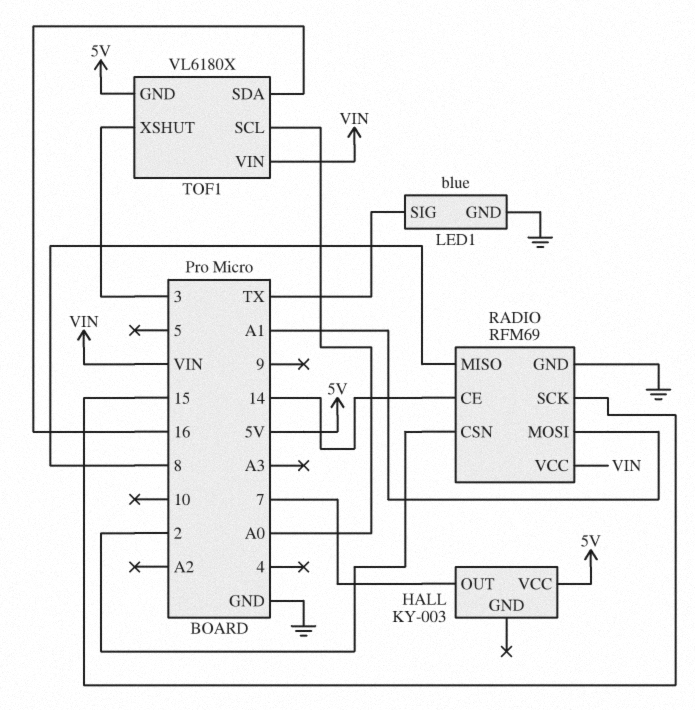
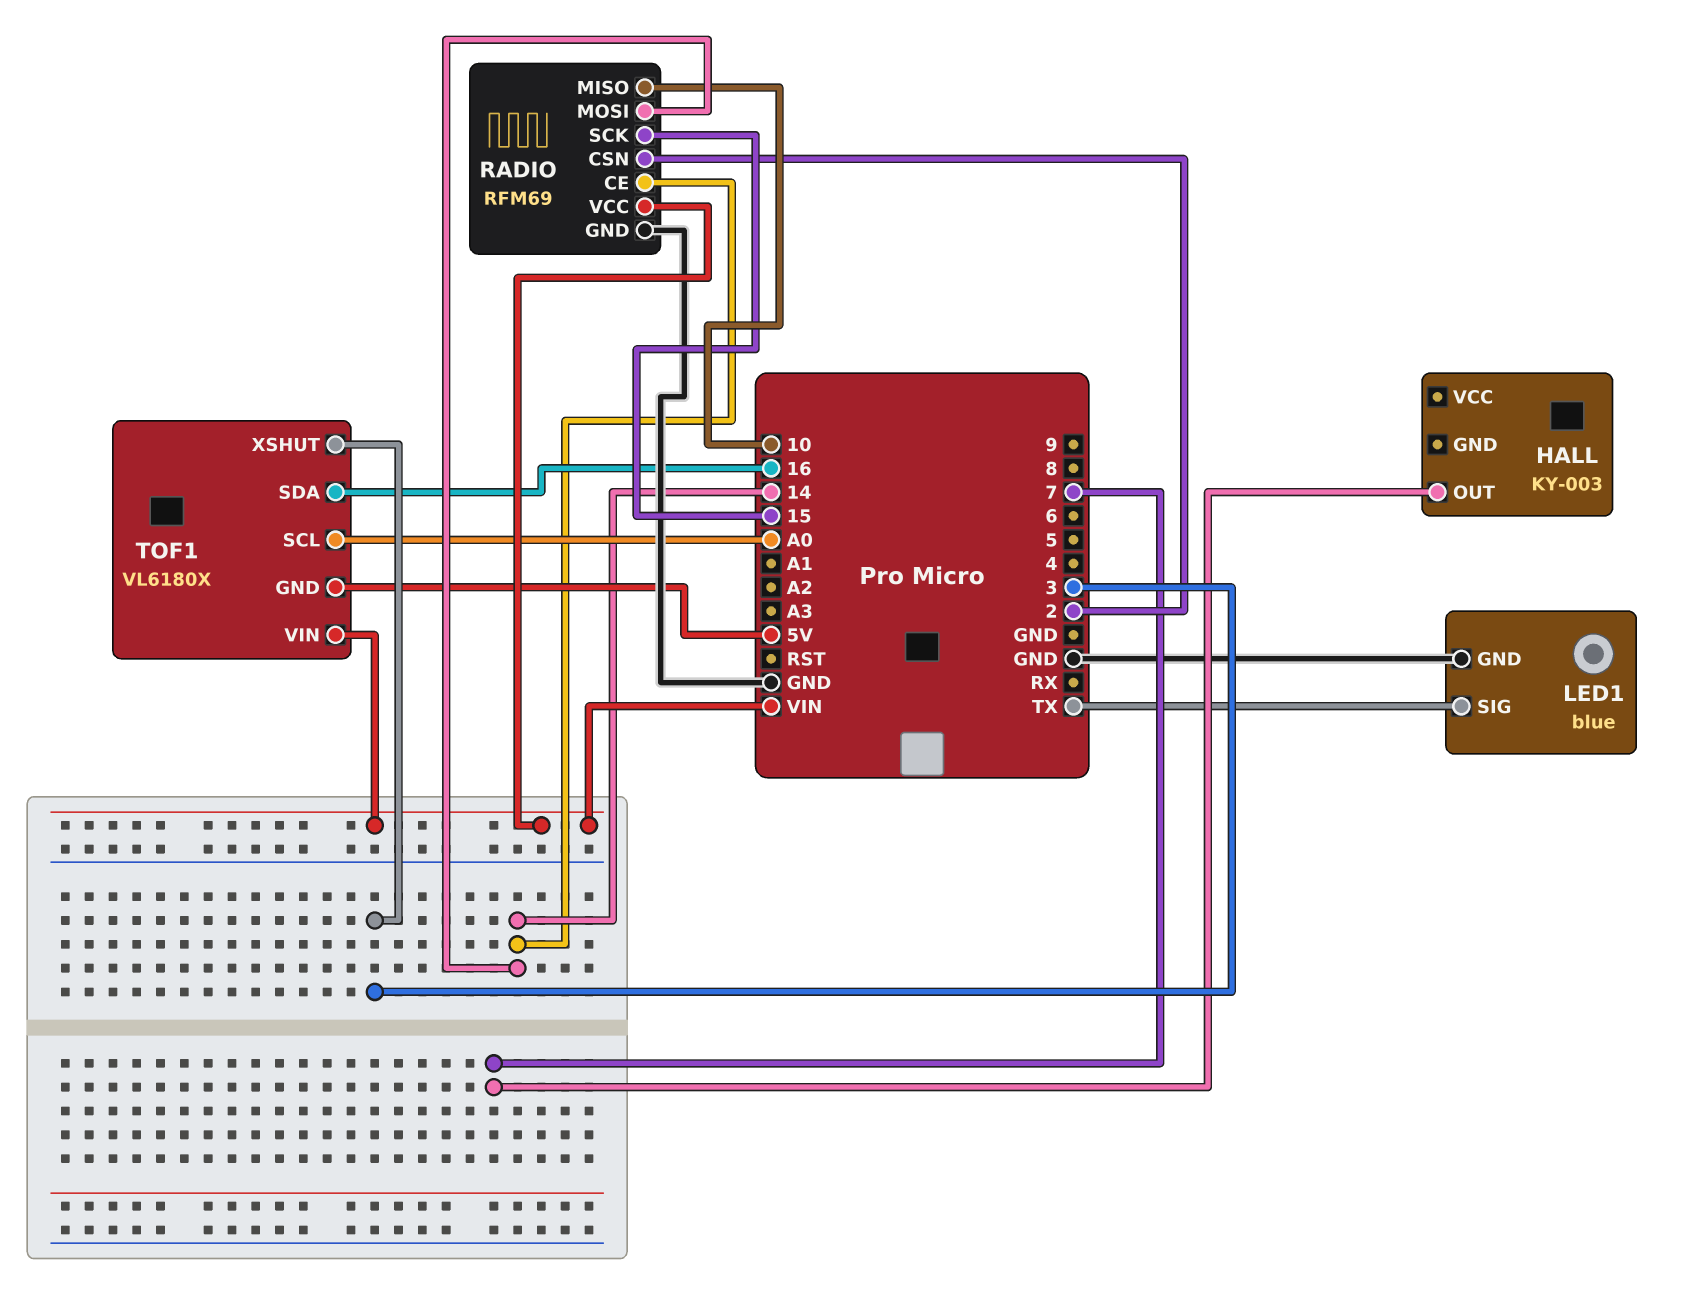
HALL pin VCC: 5V -> none
RADIO pin MISO: 8 -> 10
RADIO pin MOSI: A1 -> 14

